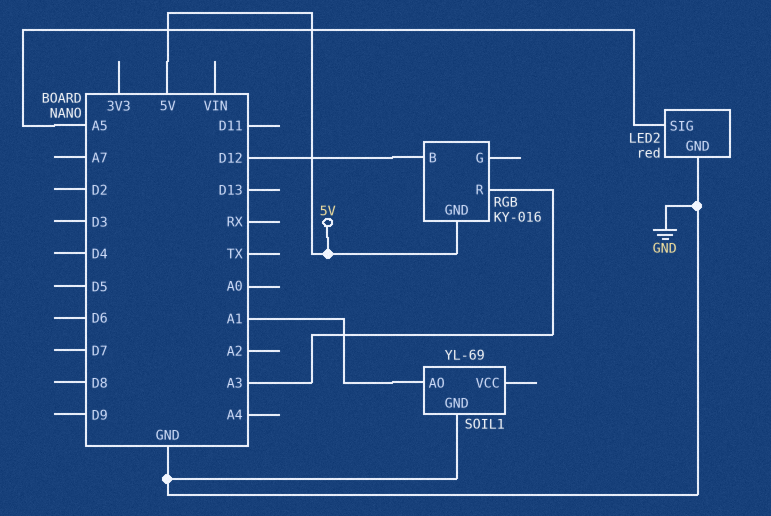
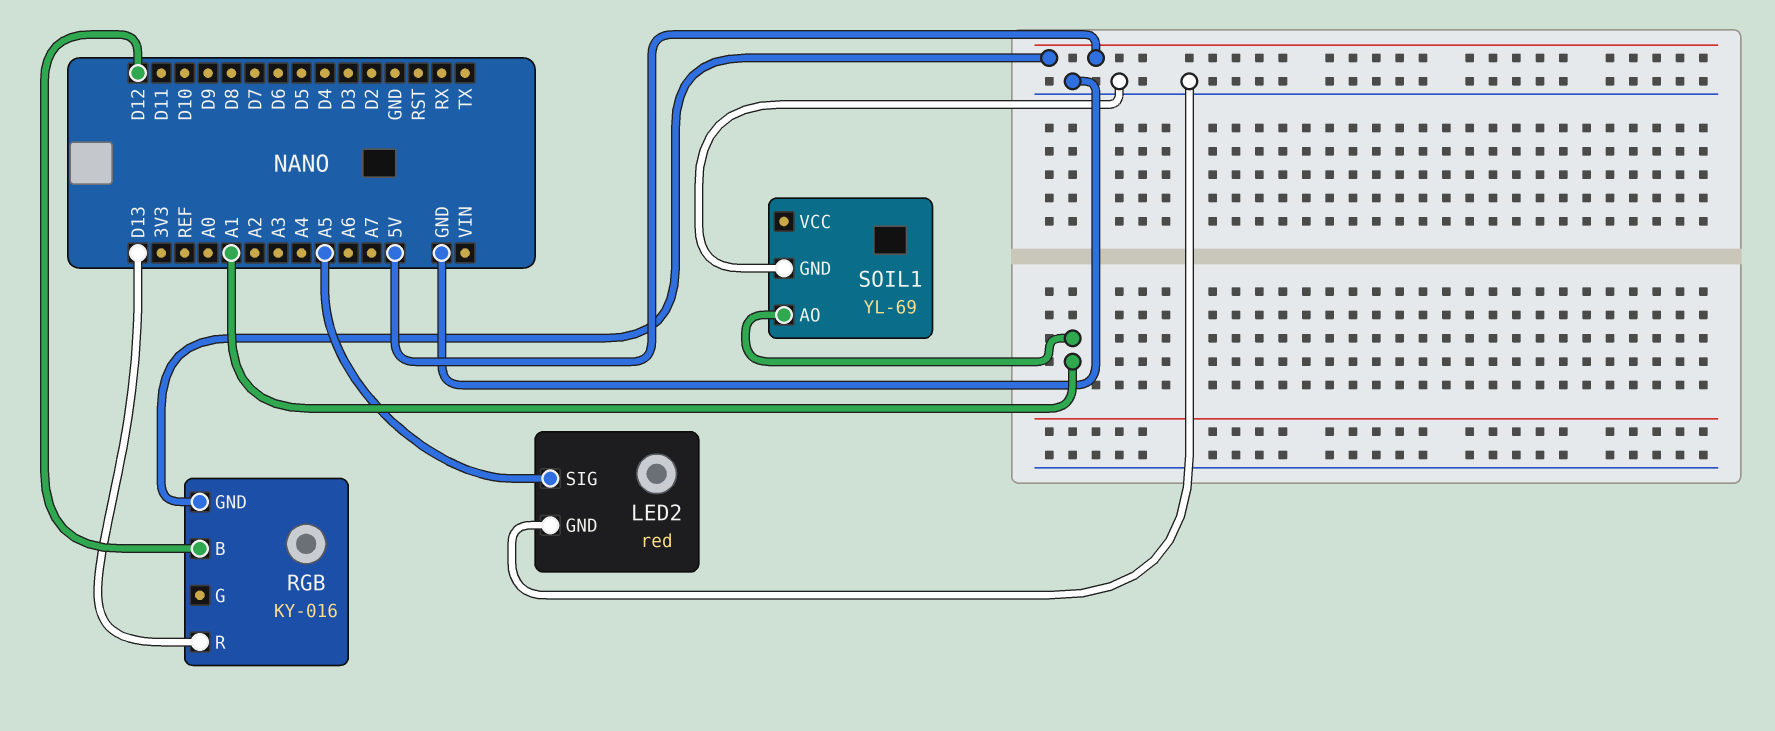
RGB pin R: A3 -> D13

